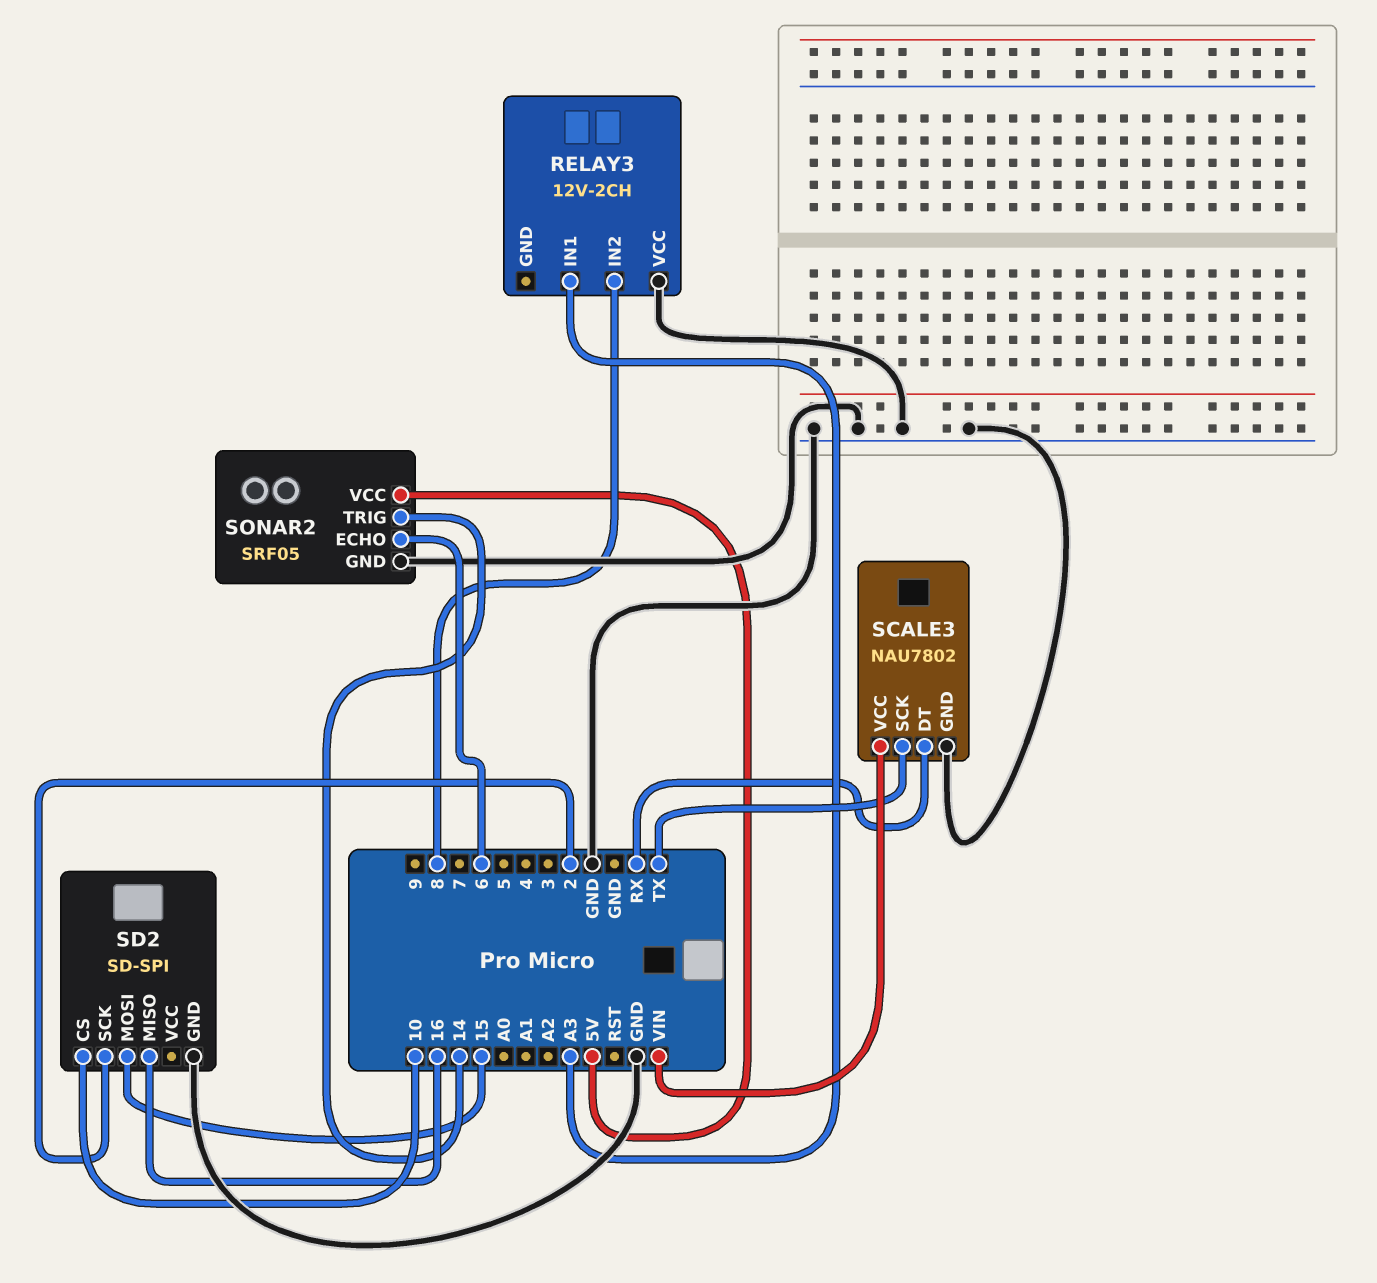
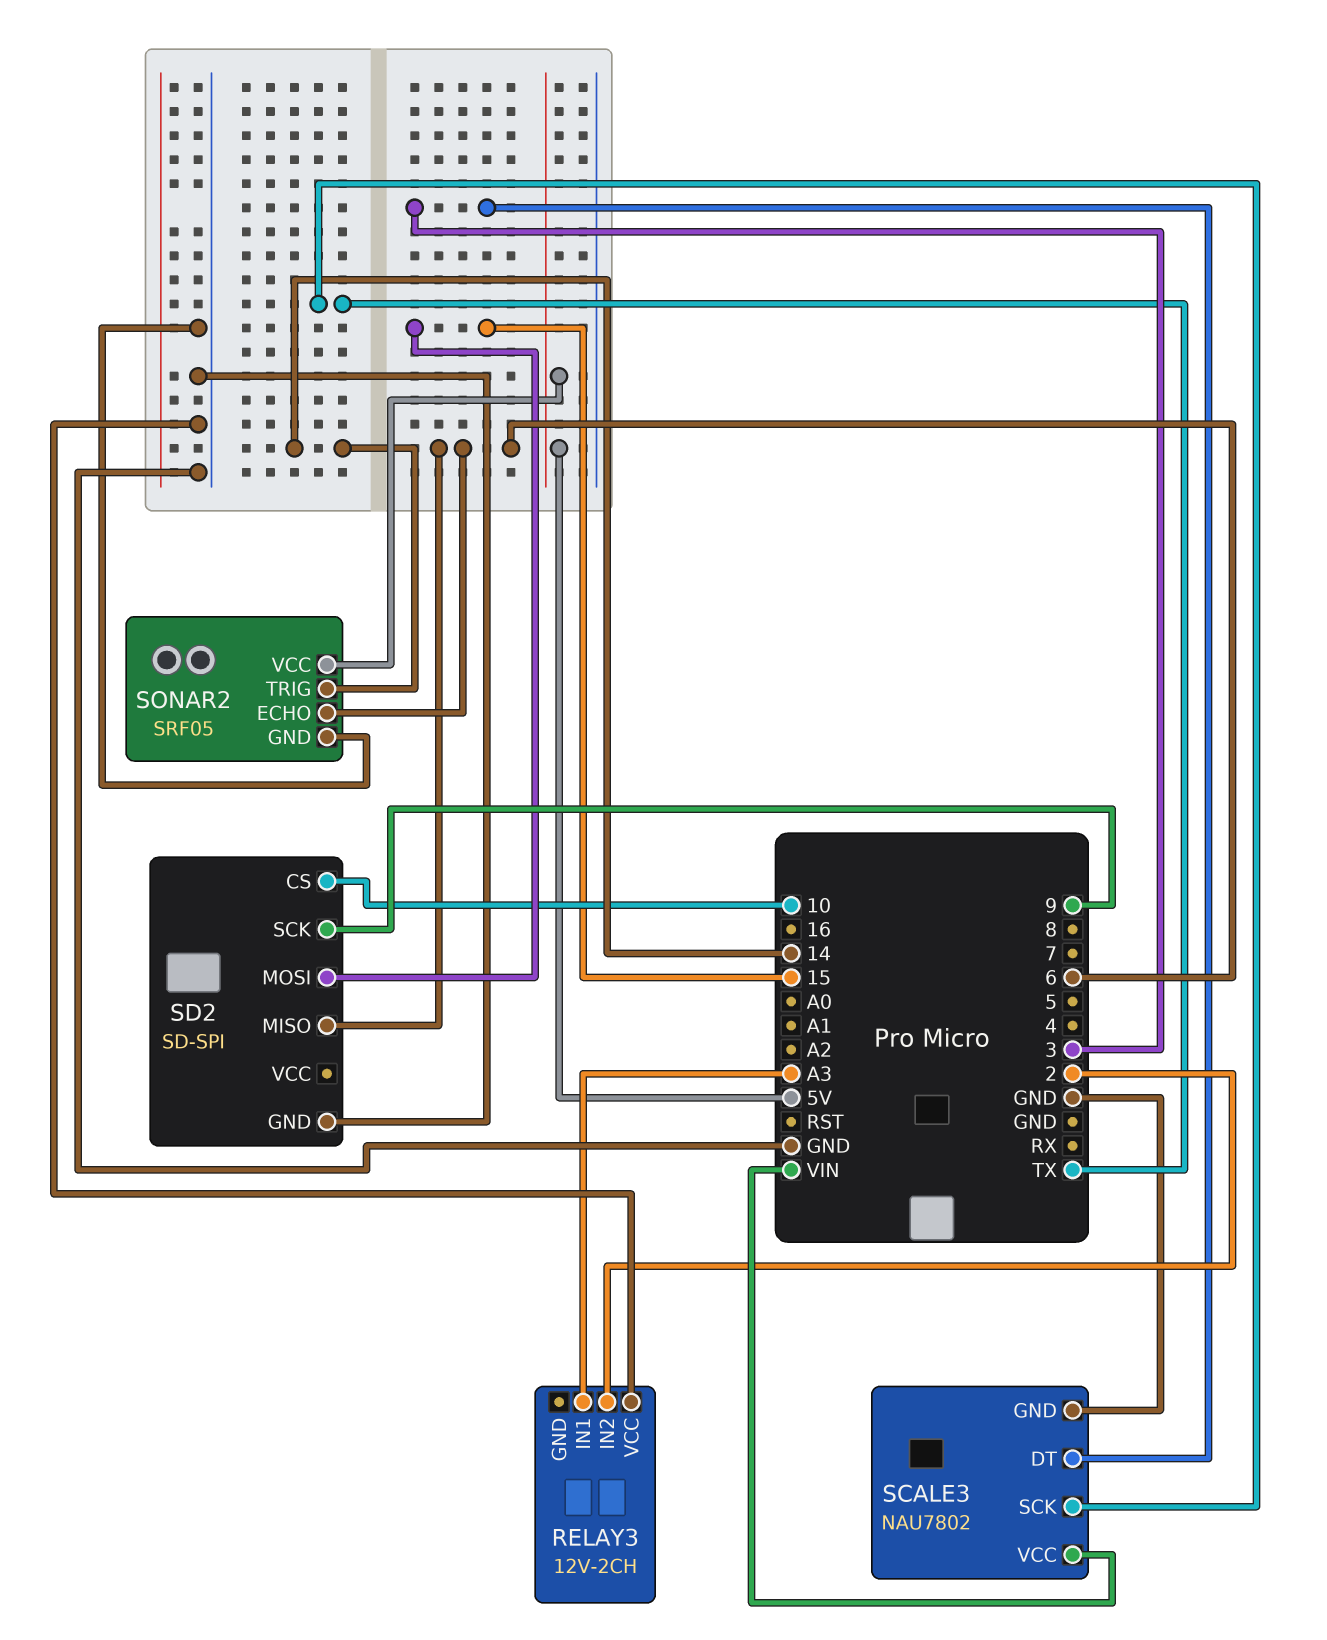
RELAY3 pin IN2: 8 -> 2
SCALE3 pin DT: RX -> 3
SD2 pin MISO: 16 -> 6
SD2 pin SCK: 2 -> 9

